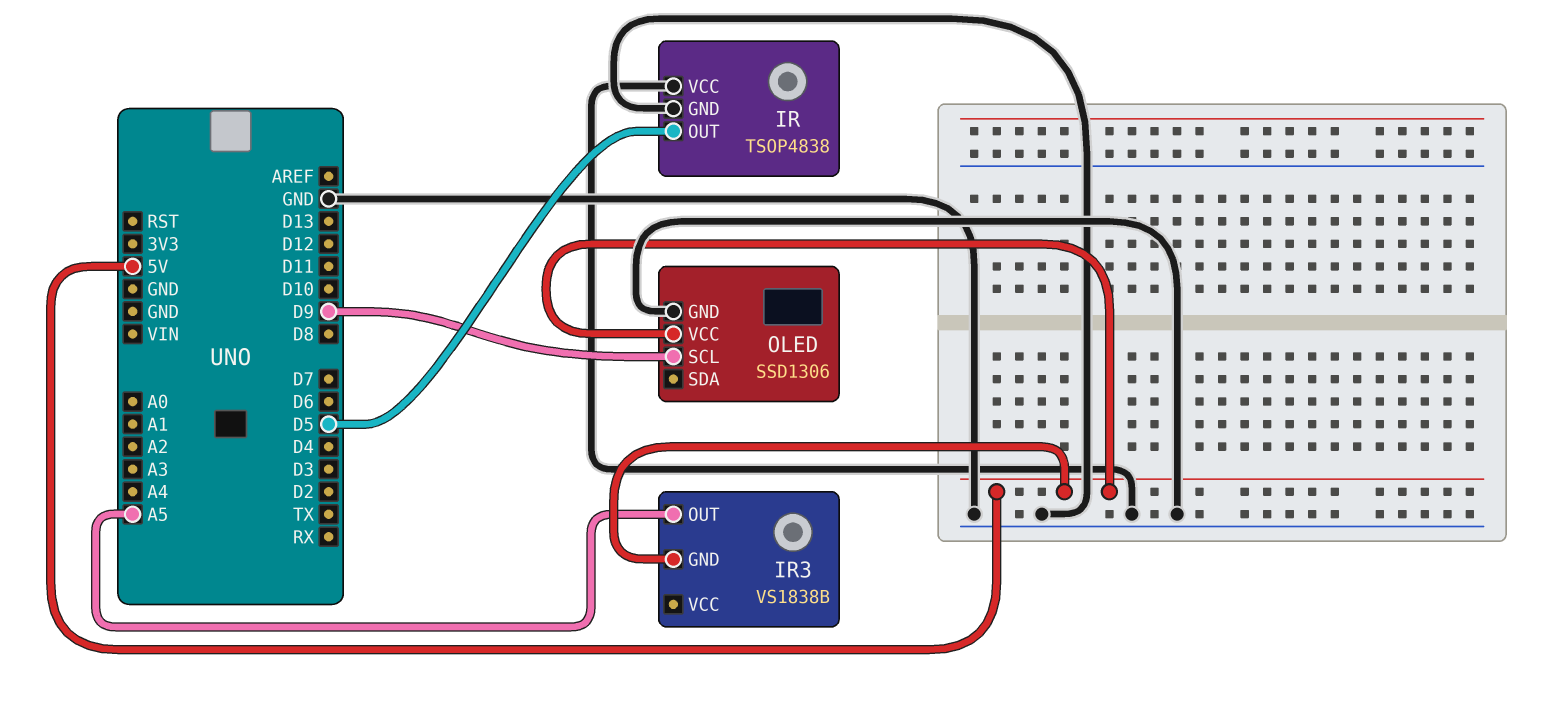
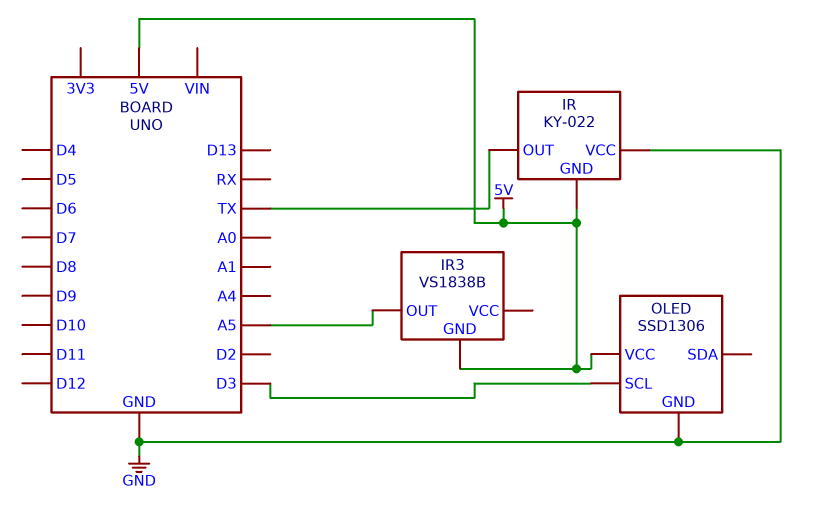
IR: TSOP4838 -> KY-022
IR pin GND: GND -> 5V
IR pin OUT: D5 -> TX
OLED pin SCL: D9 -> D3

